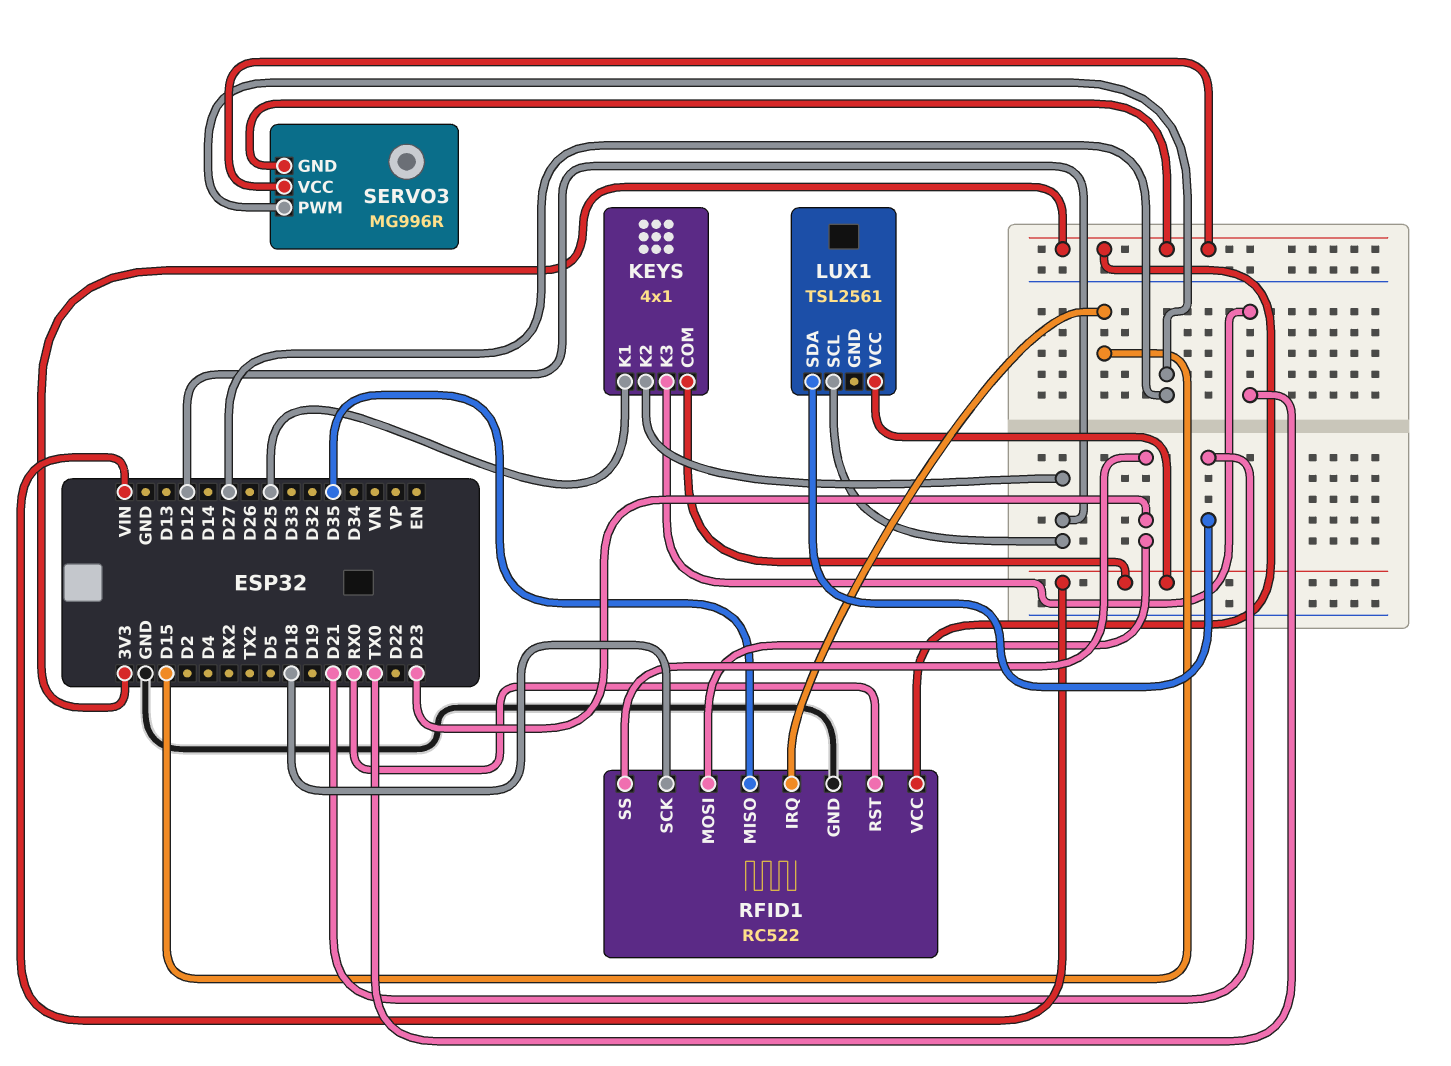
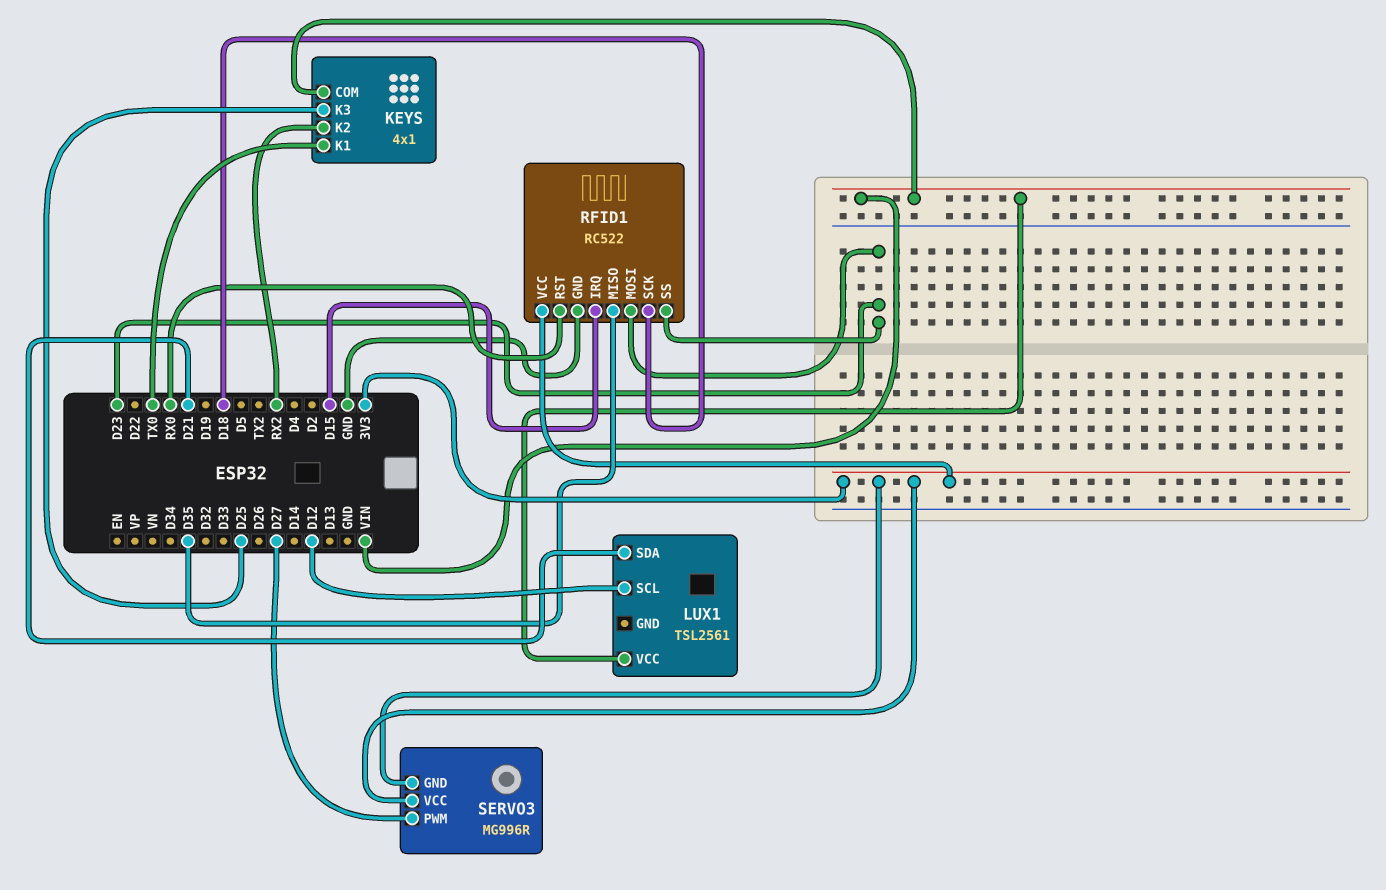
KEYS pin K1: D25 -> TX0
KEYS pin K2: D12 -> RX2
KEYS pin K3: TX0 -> D25

